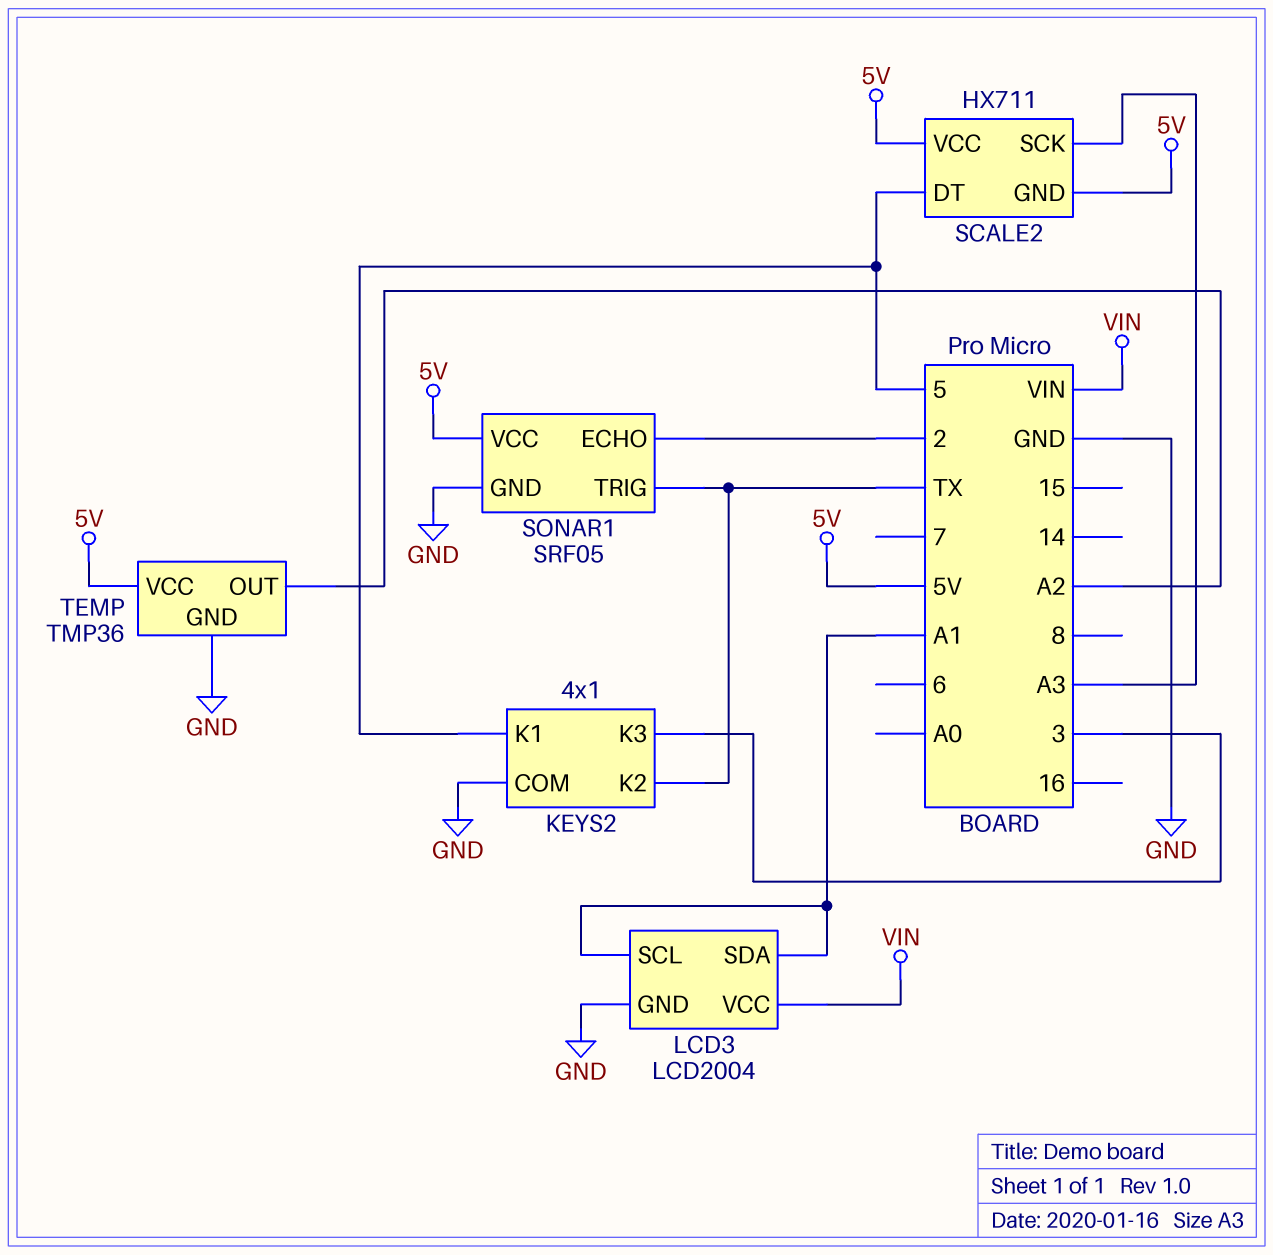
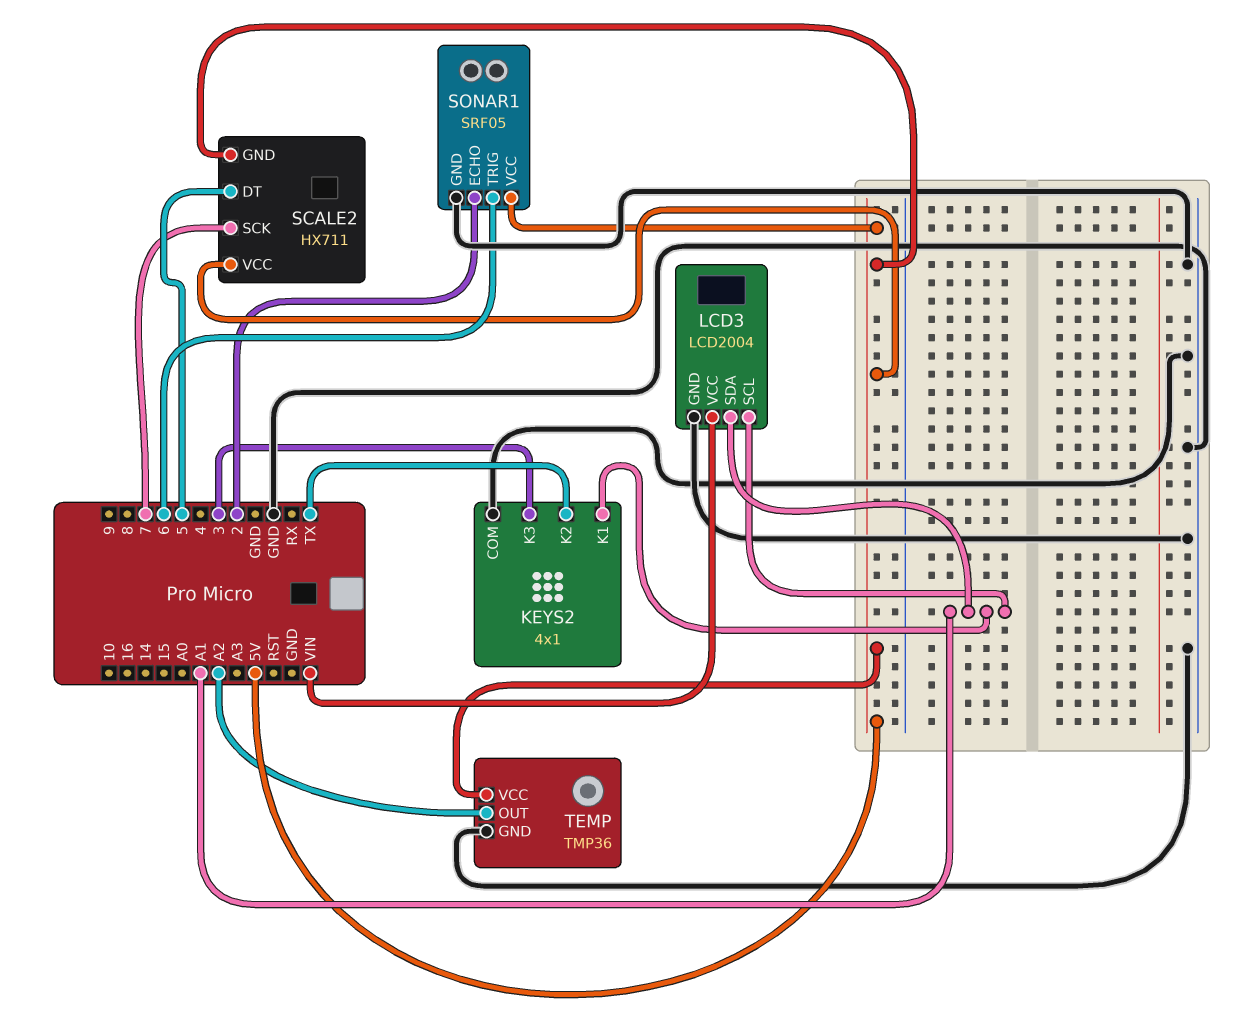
KEYS2 pin K1: 5 -> A1
SCALE2 pin SCK: A3 -> 7
SONAR1 pin TRIG: TX -> 6

